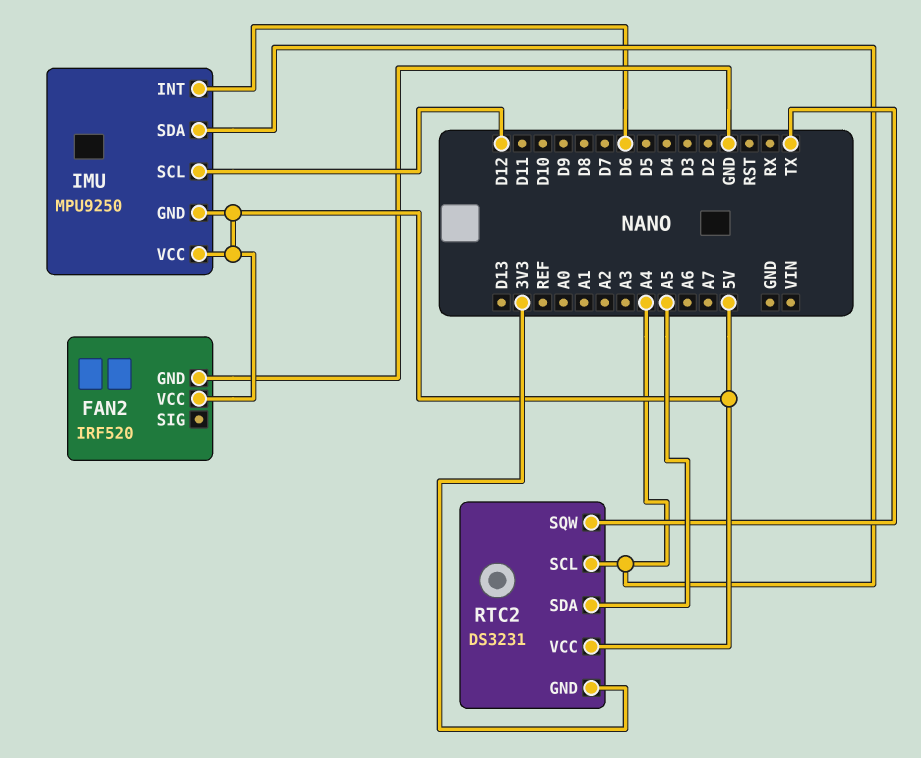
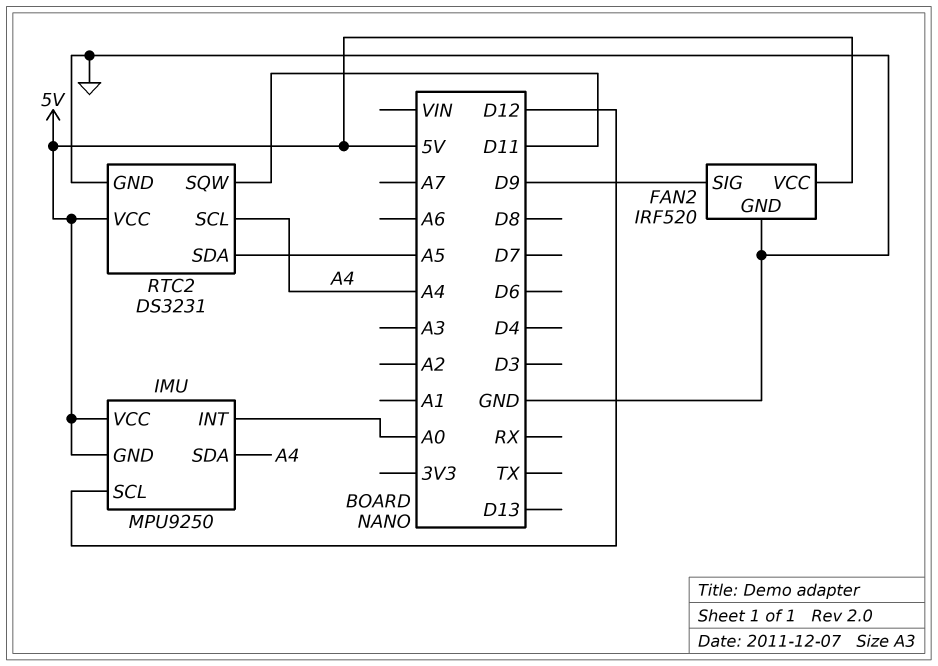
FAN2 pin SIG: none -> D9
IMU pin INT: D6 -> A0
RTC2 pin GND: 3V3 -> GND
RTC2 pin SQW: TX -> D11

